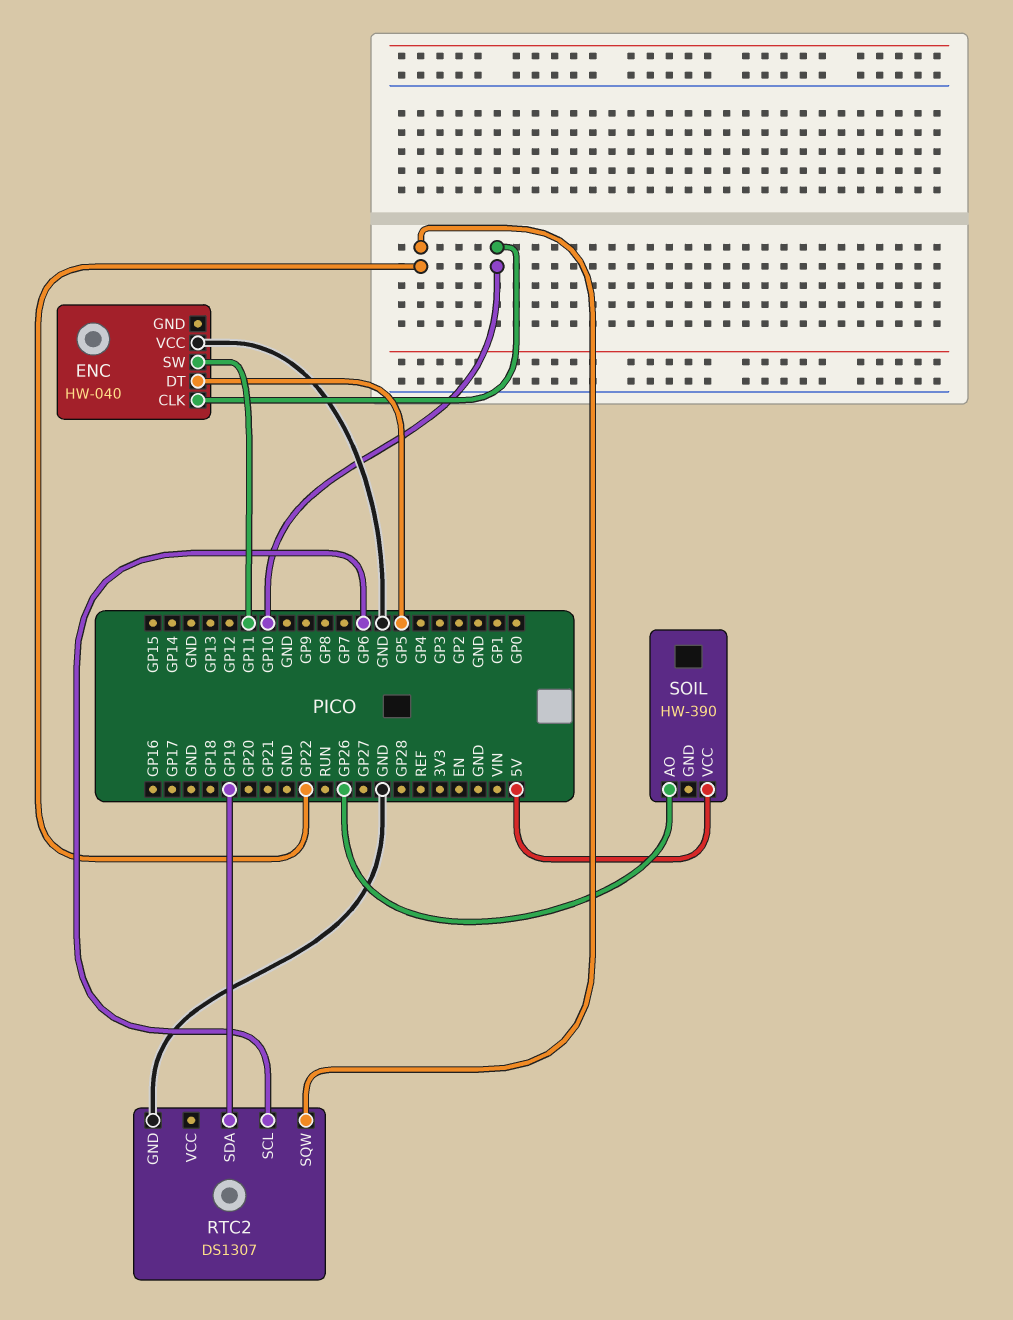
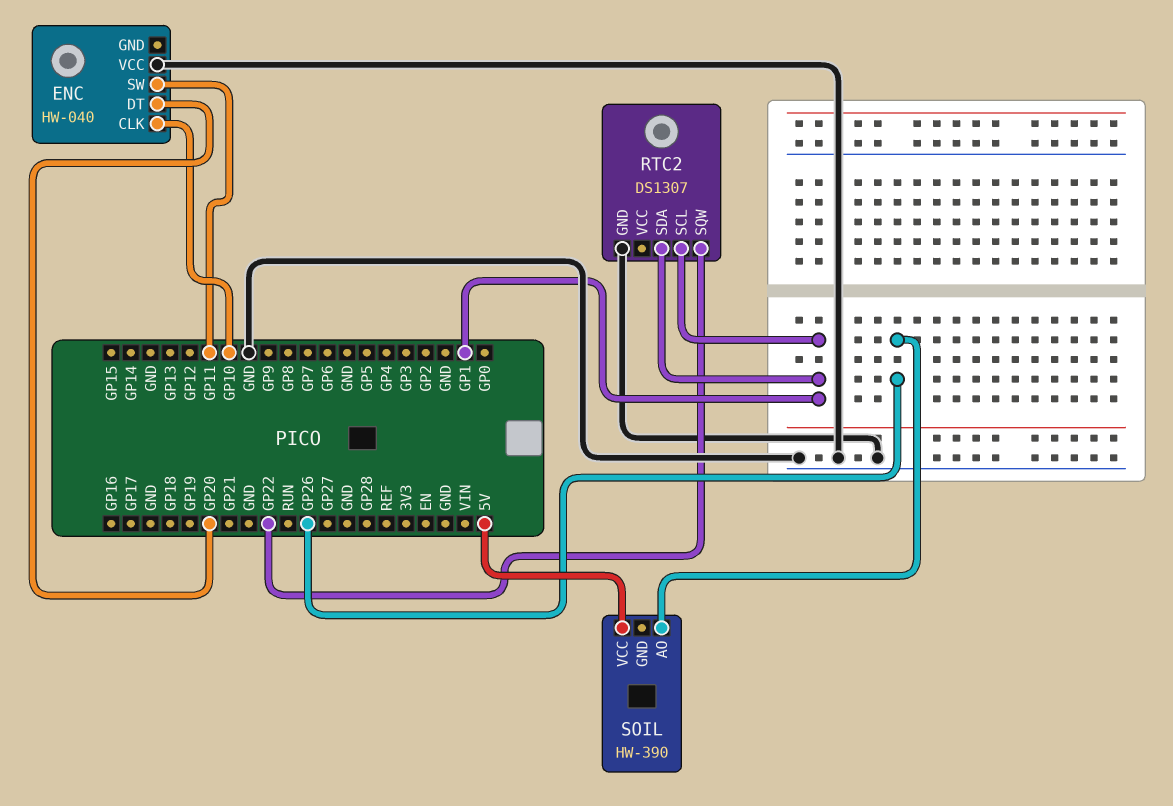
ENC pin DT: GP5 -> GP20
RTC2 pin SCL: GP6 -> GP1
RTC2 pin SDA: GP19 -> GP1

